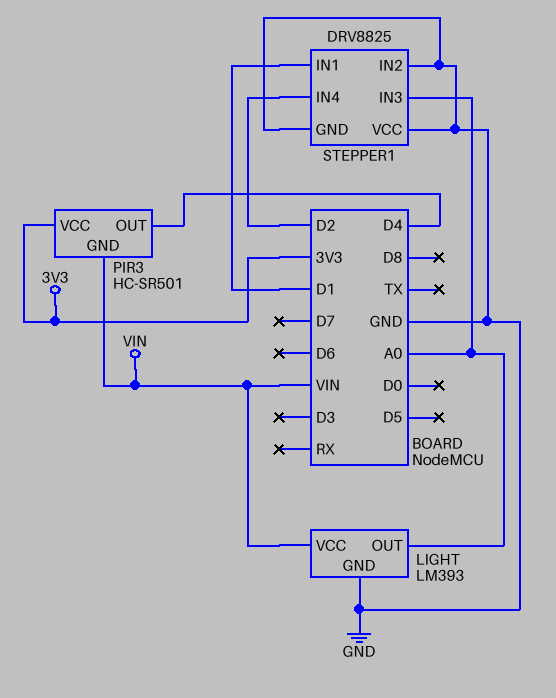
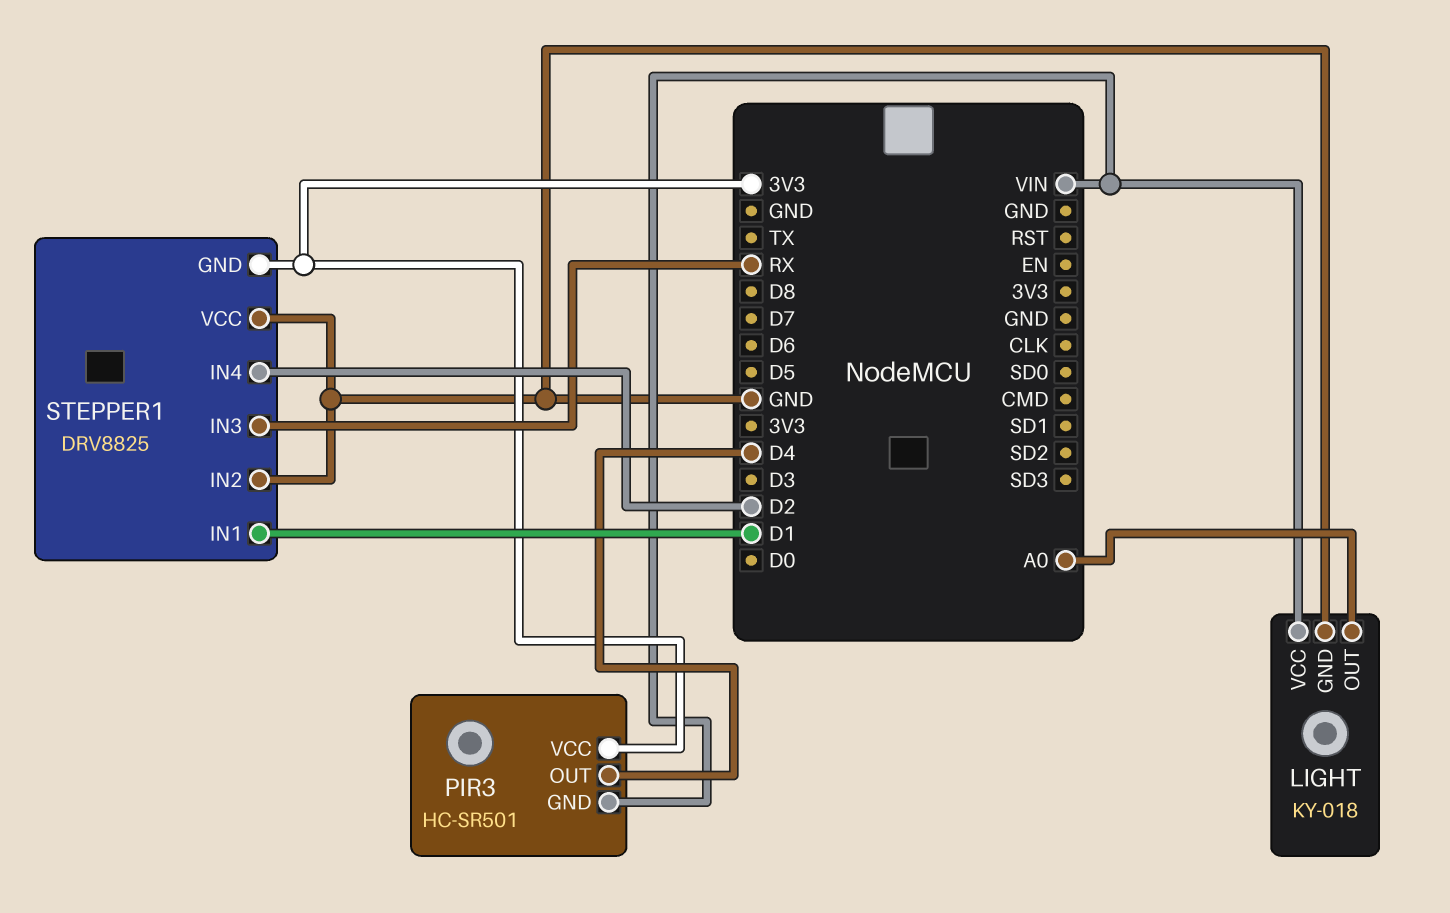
LIGHT: LM393 -> KY-018
STEPPER1 pin GND: GND -> 3V3
STEPPER1 pin IN3: A0 -> RX

